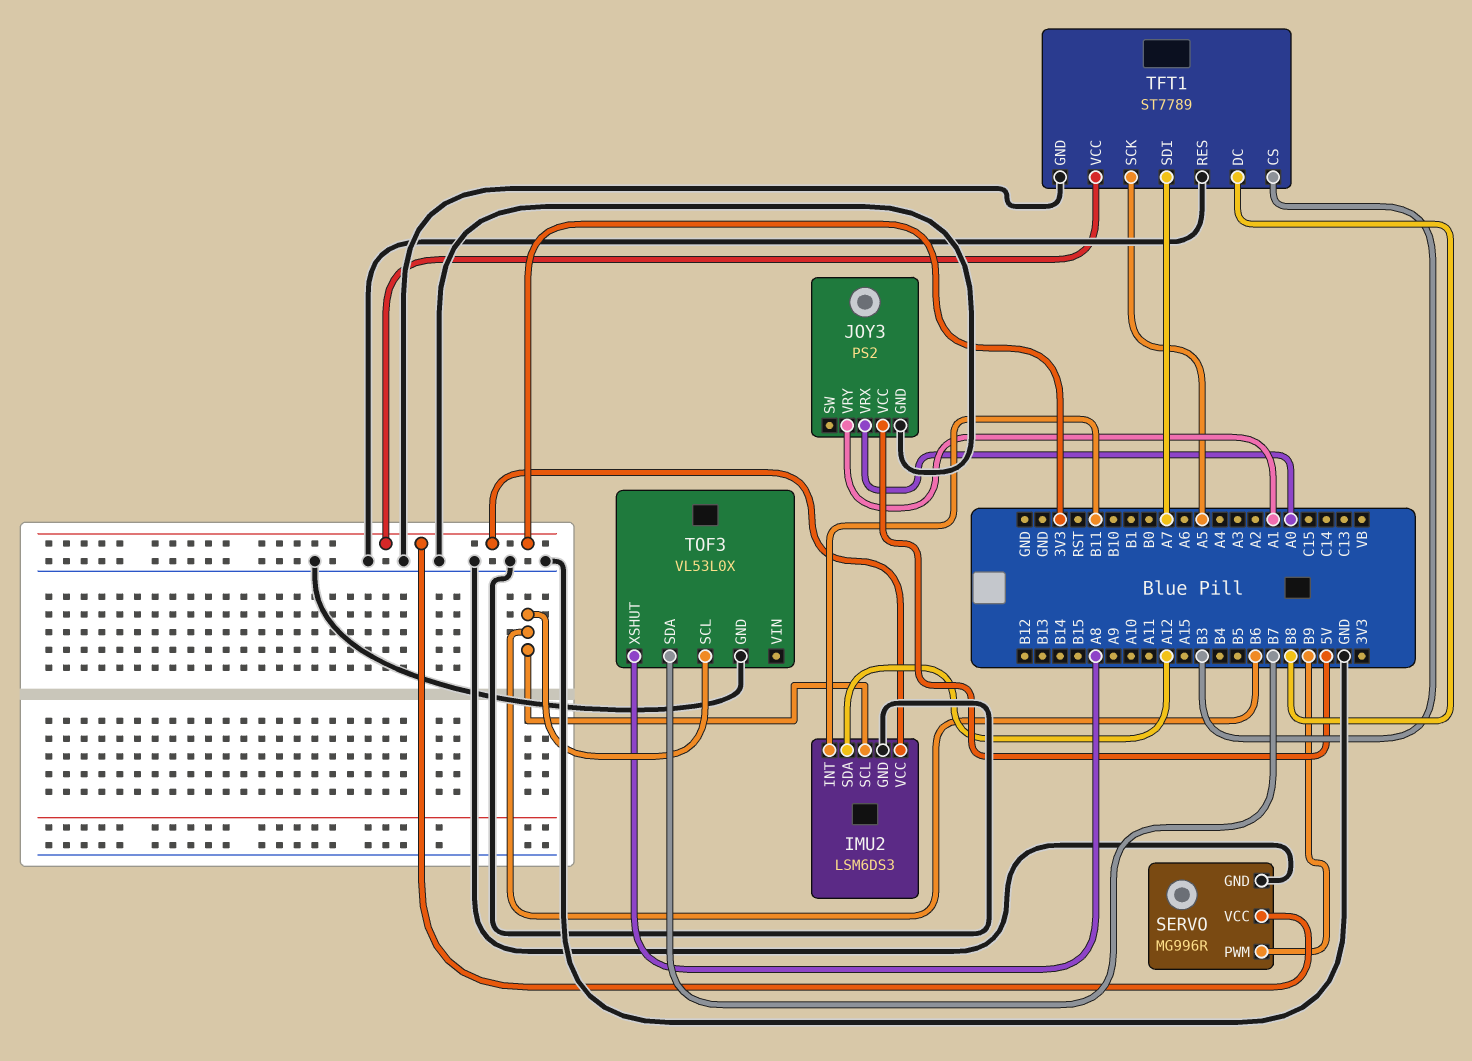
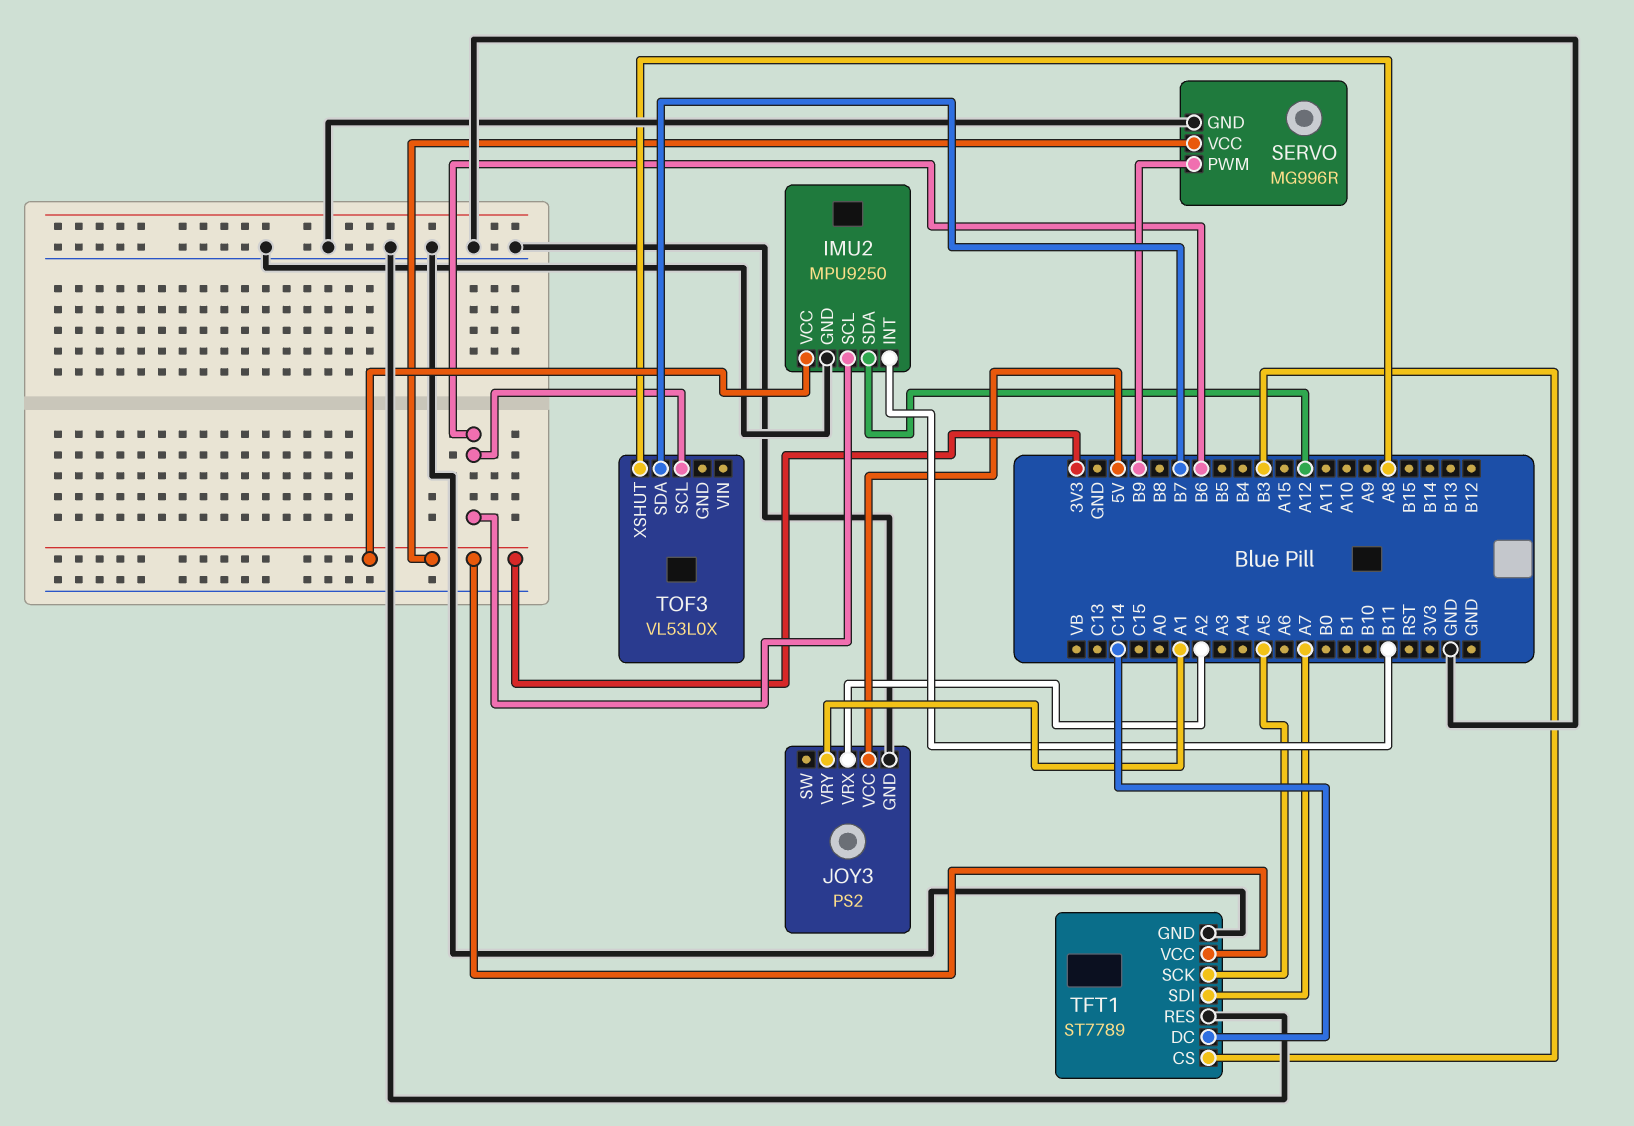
IMU2: LSM6DS3 -> MPU9250
JOY3 pin VRX: A0 -> A2
TFT1 pin DC: B8 -> C14
TOF3 pin GND: GND -> none

